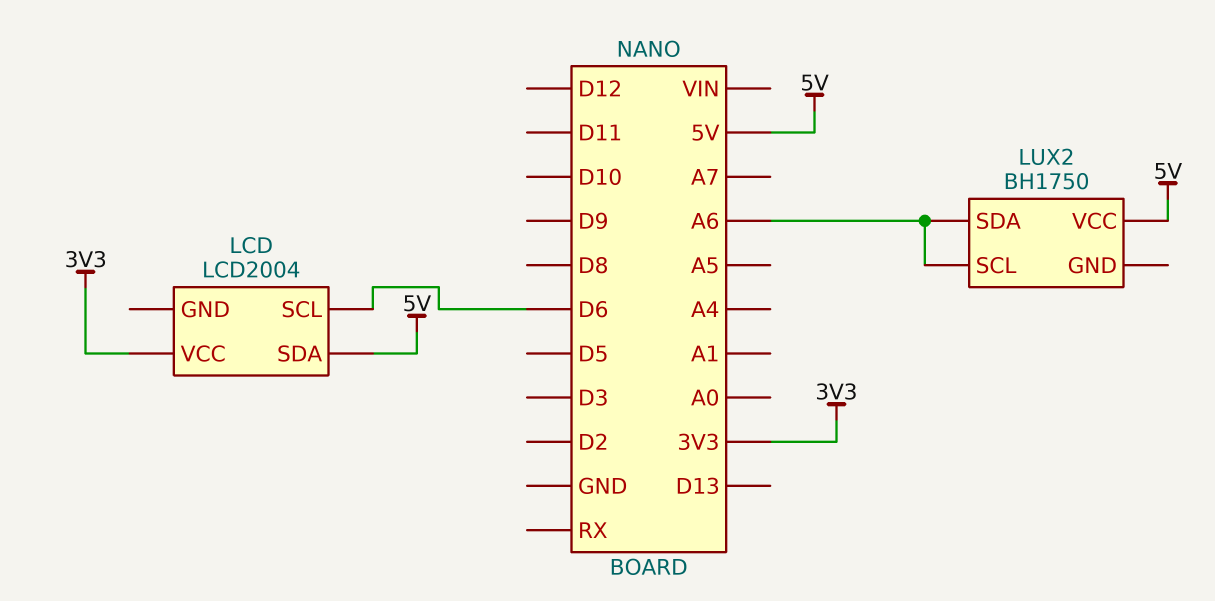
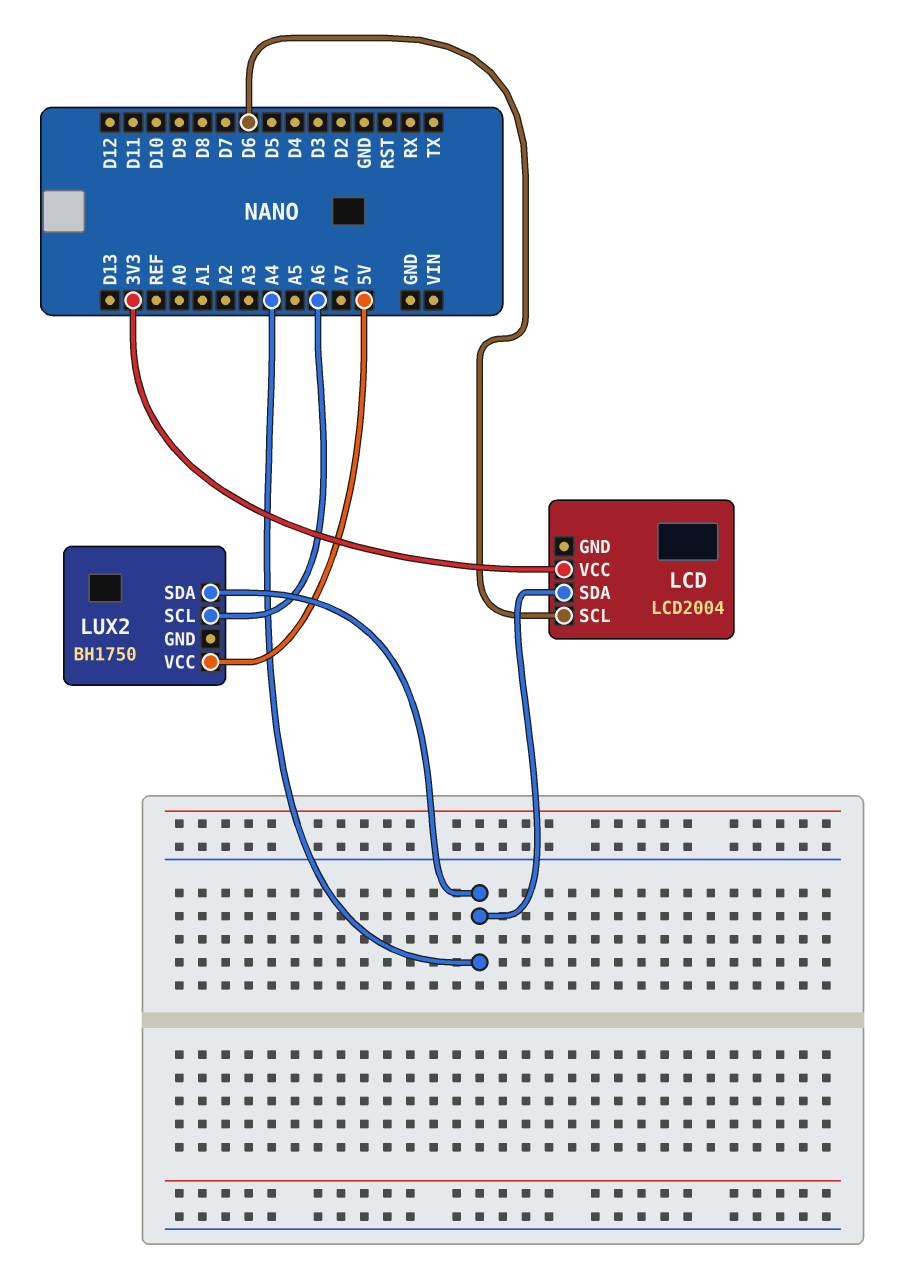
LCD pin SDA: 5V -> A4
LUX2 pin SDA: A6 -> A4

